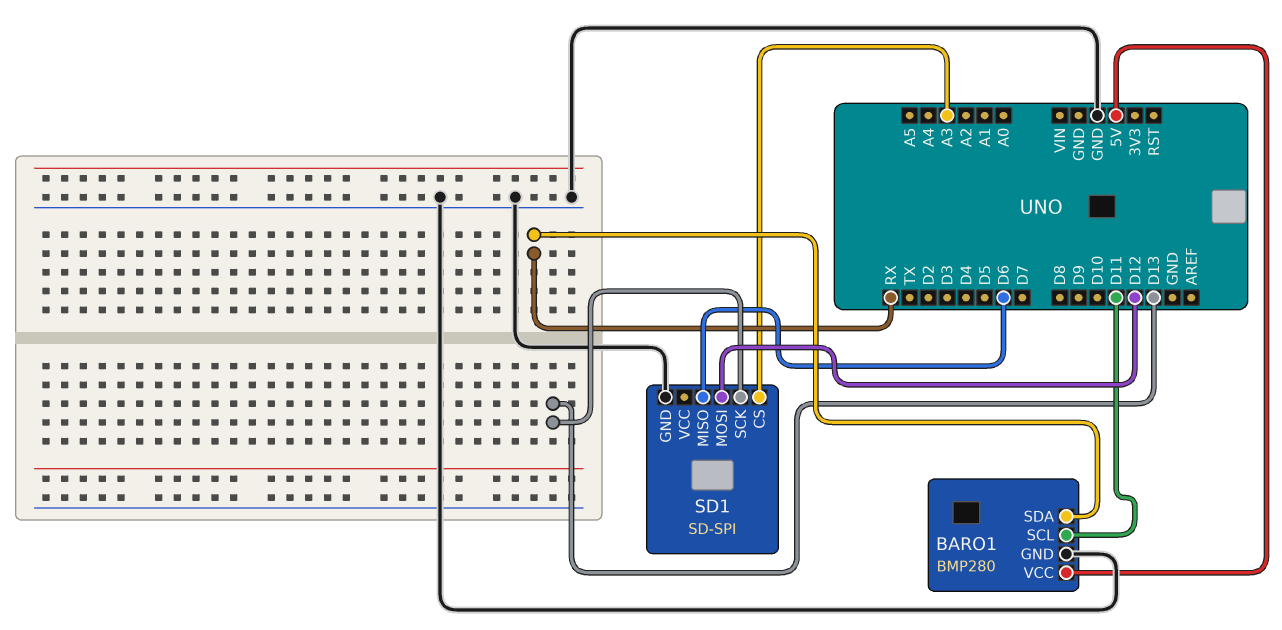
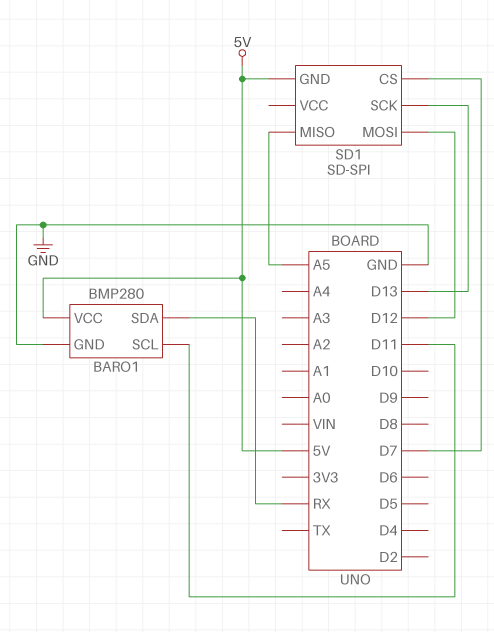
SD1 pin CS: A3 -> D7
SD1 pin GND: GND -> 5V
SD1 pin MISO: D6 -> A5

